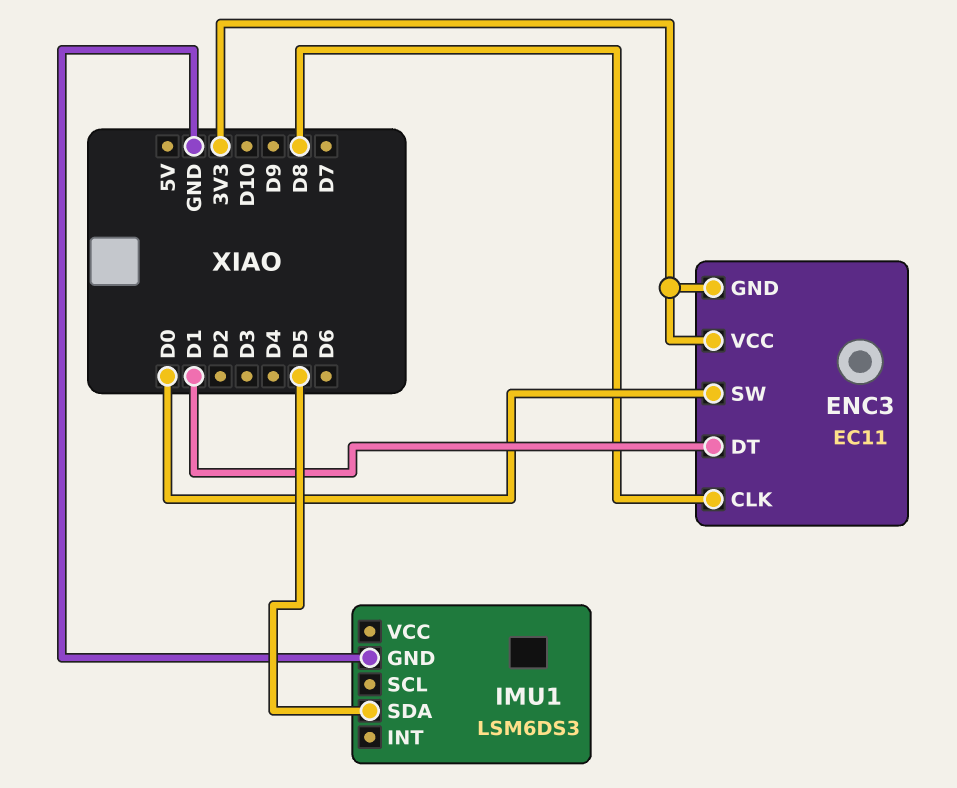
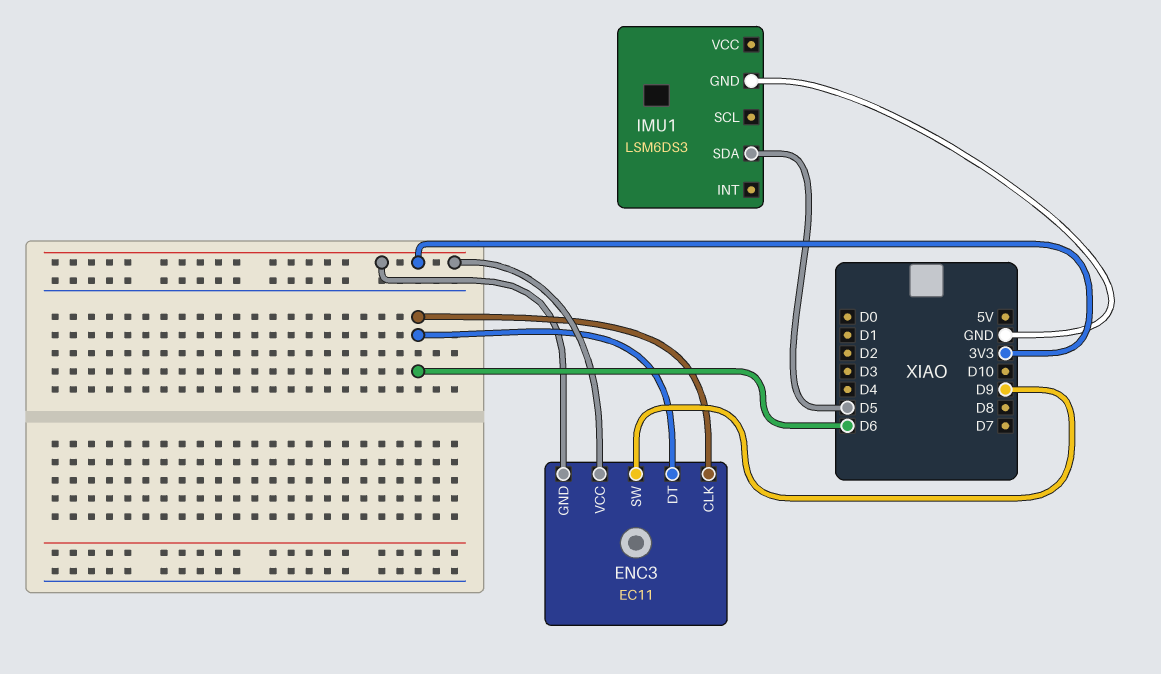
ENC3 pin CLK: D8 -> D6
ENC3 pin DT: D1 -> D6
ENC3 pin SW: D0 -> D9

